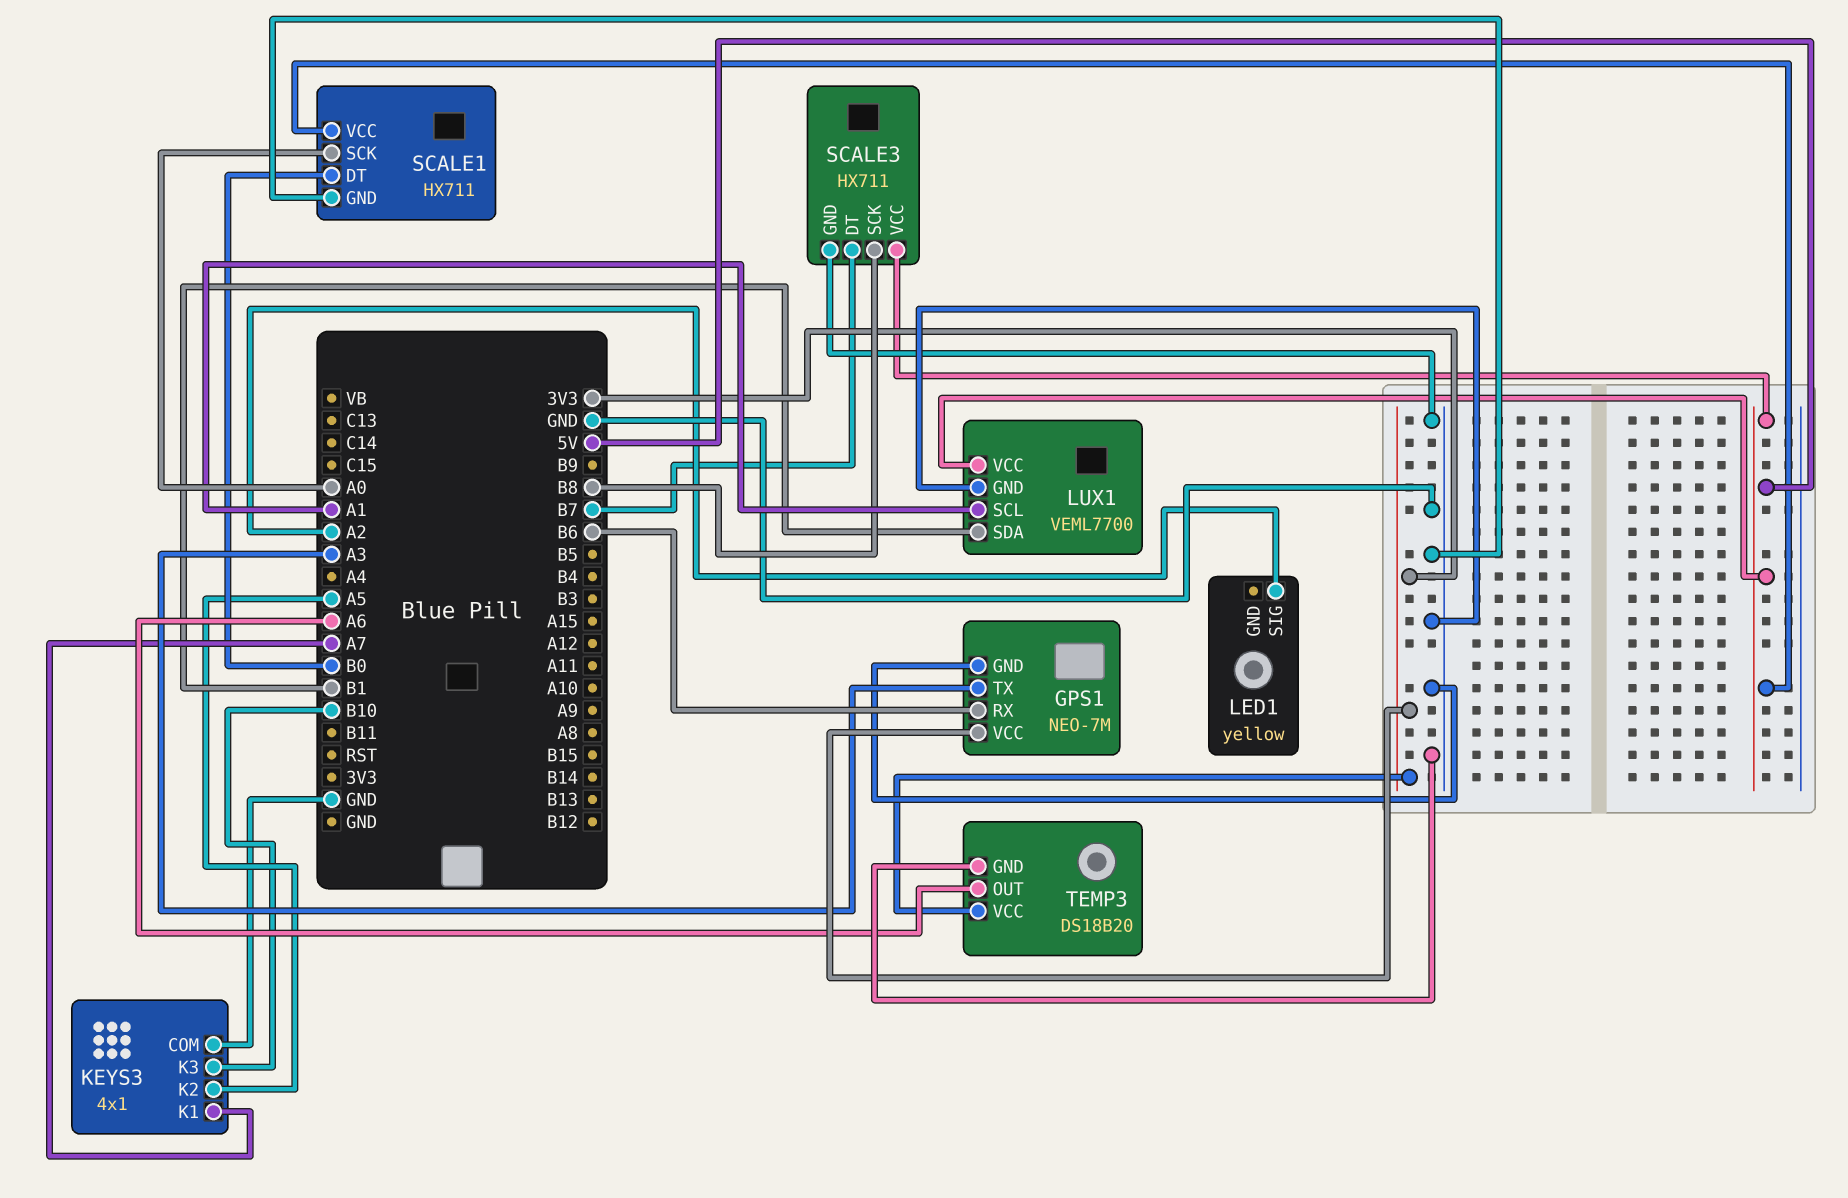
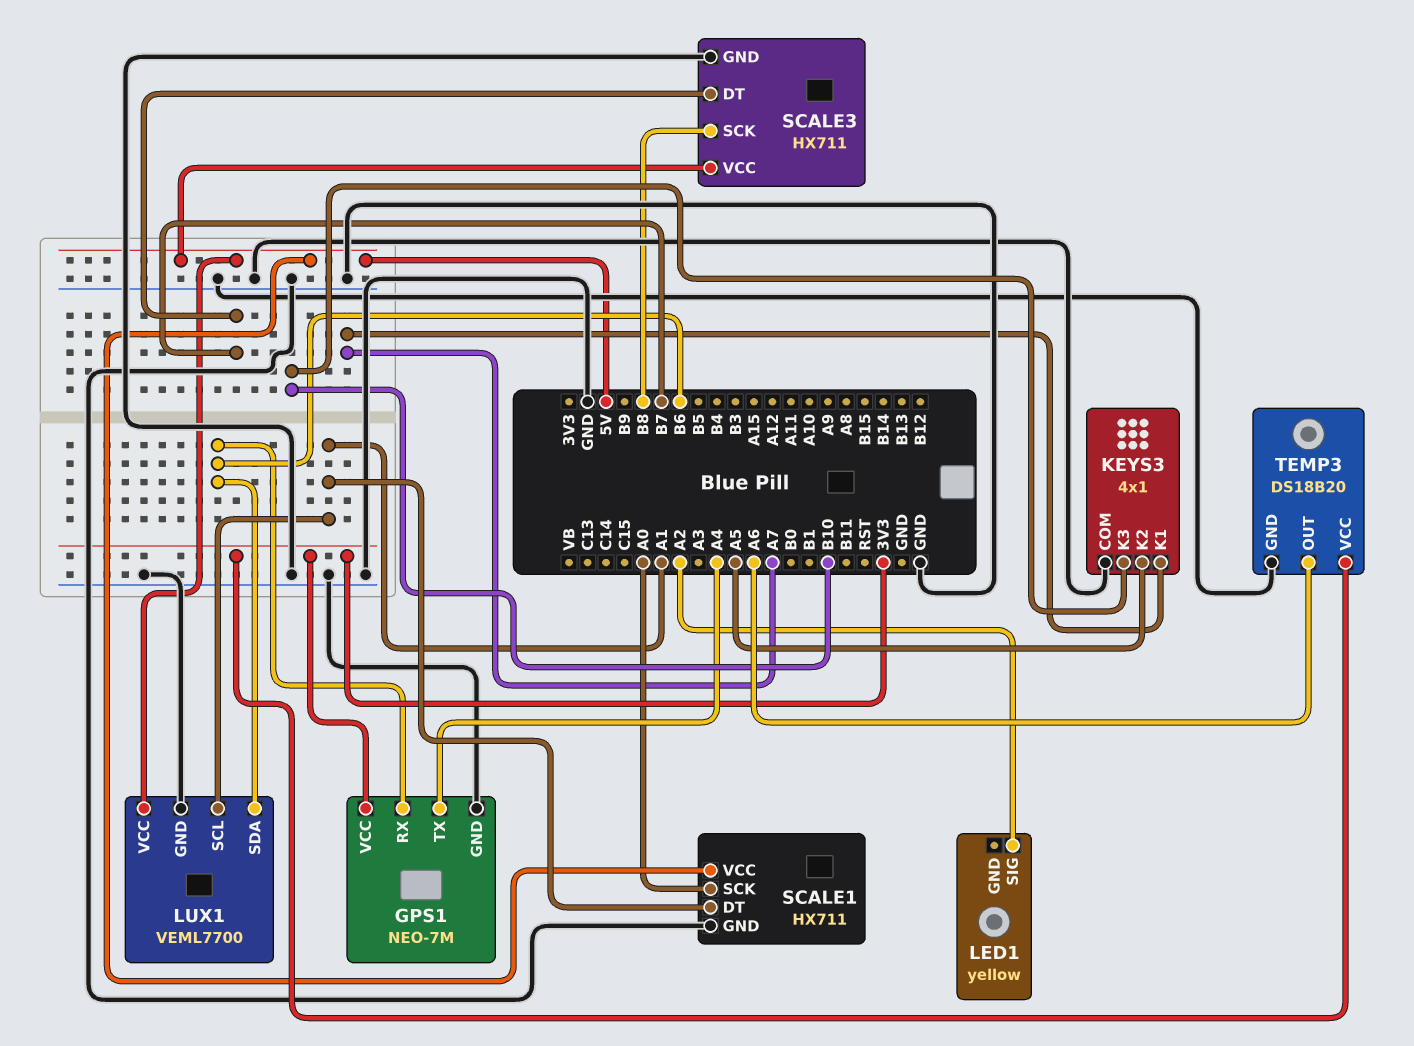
GPS1 pin TX: A3 -> A4
LUX1 pin SDA: B1 -> B6
SCALE1 pin DT: B0 -> A1

